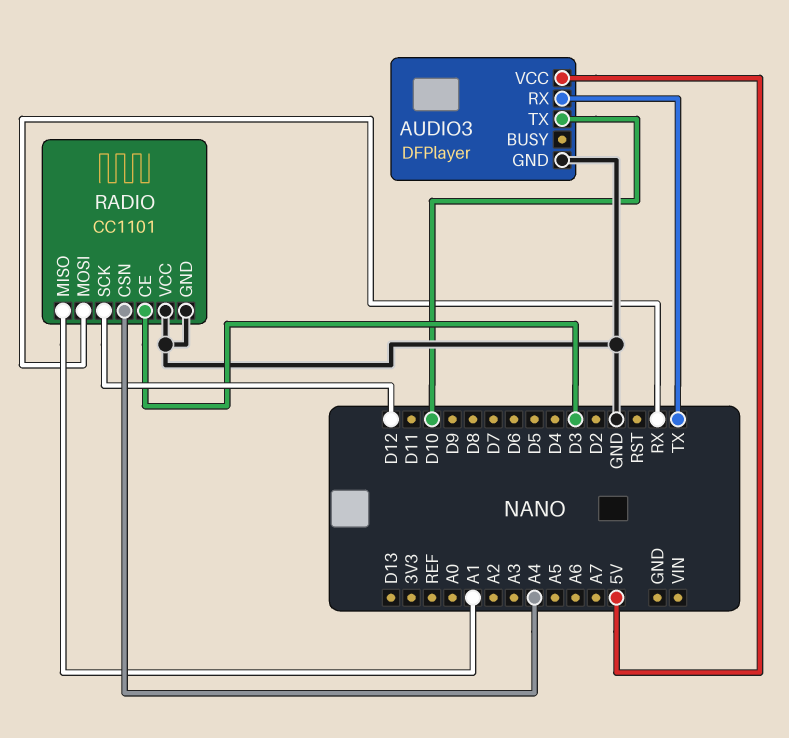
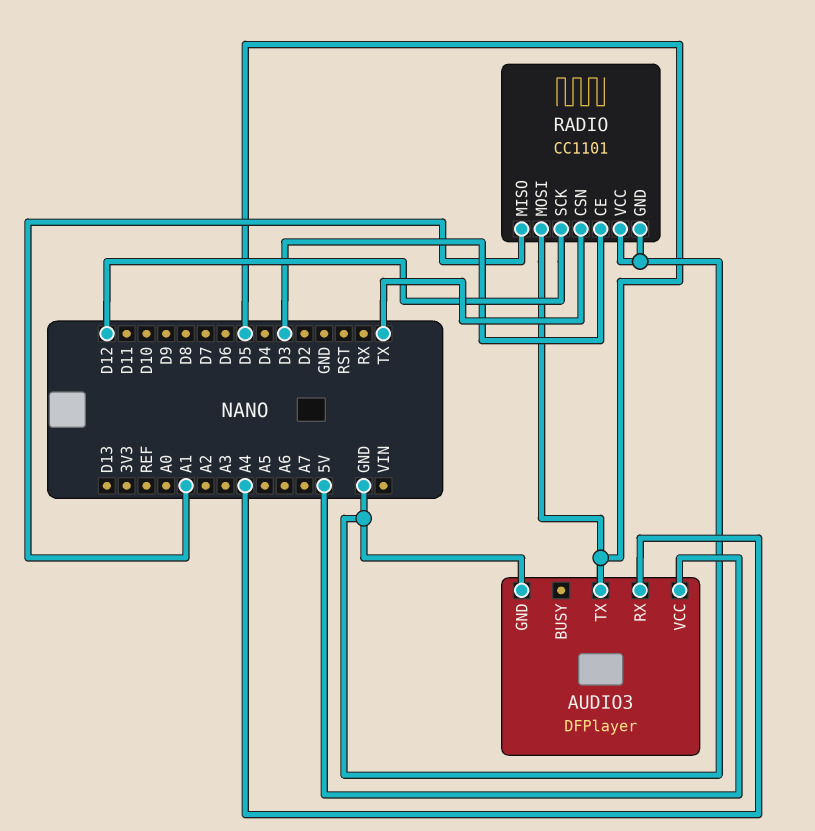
AUDIO3 pin RX: TX -> A4
AUDIO3 pin TX: D10 -> D5
RADIO pin CSN: A4 -> TX
RADIO pin MOSI: RX -> D5

